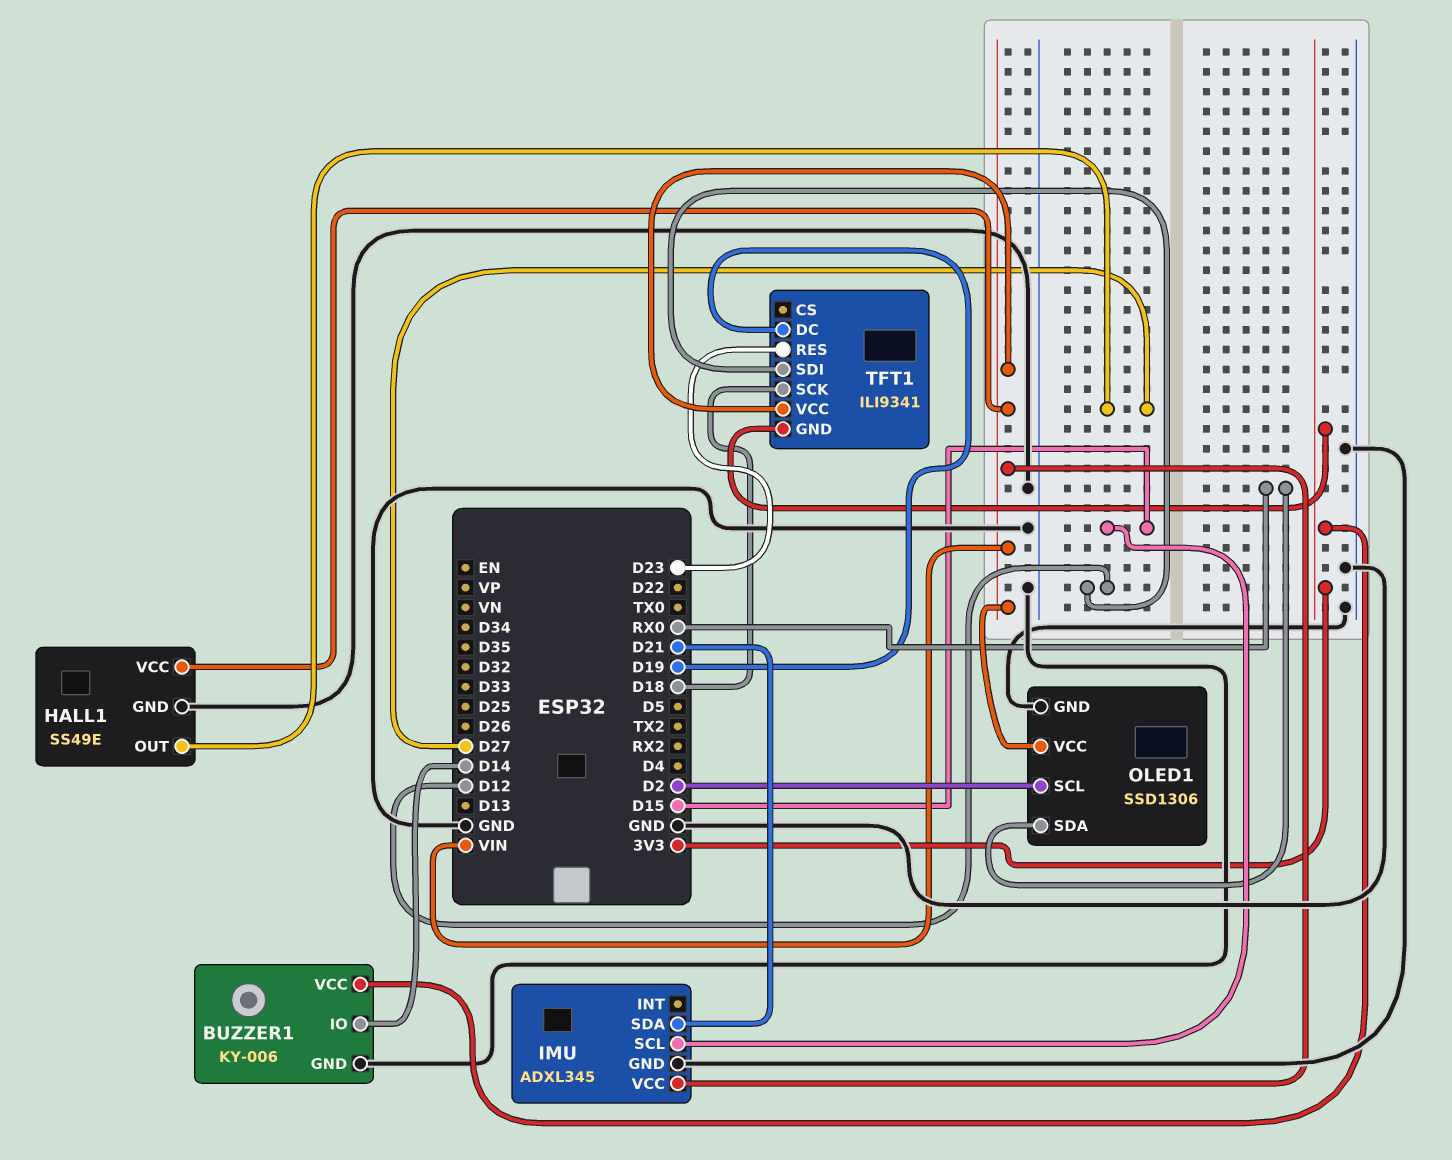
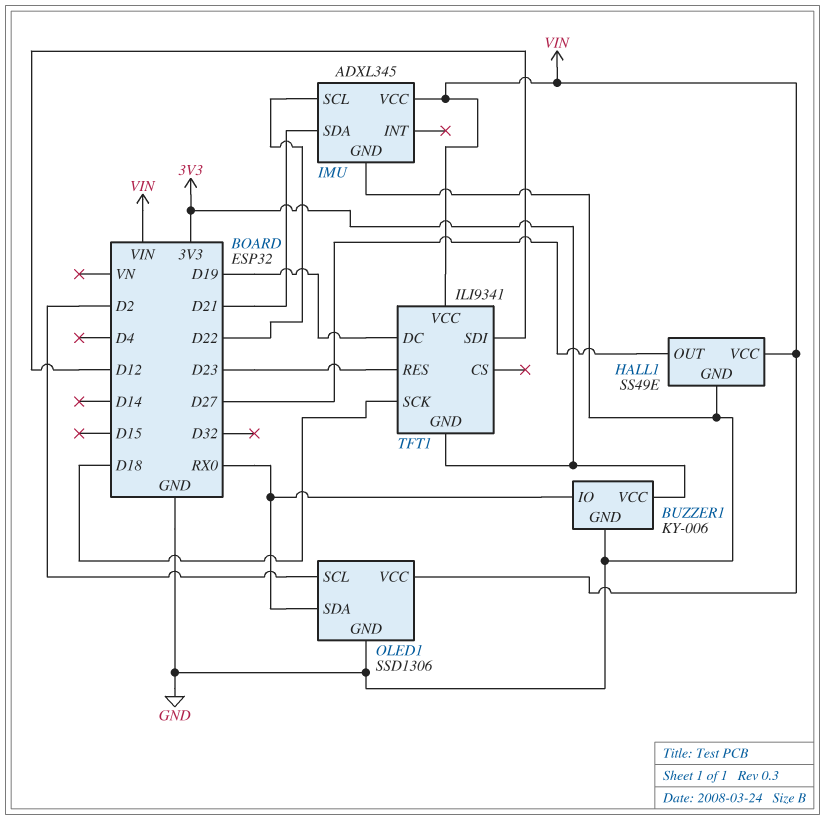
BUZZER1 pin IO: D14 -> RX0
IMU pin SCL: D15 -> D22

